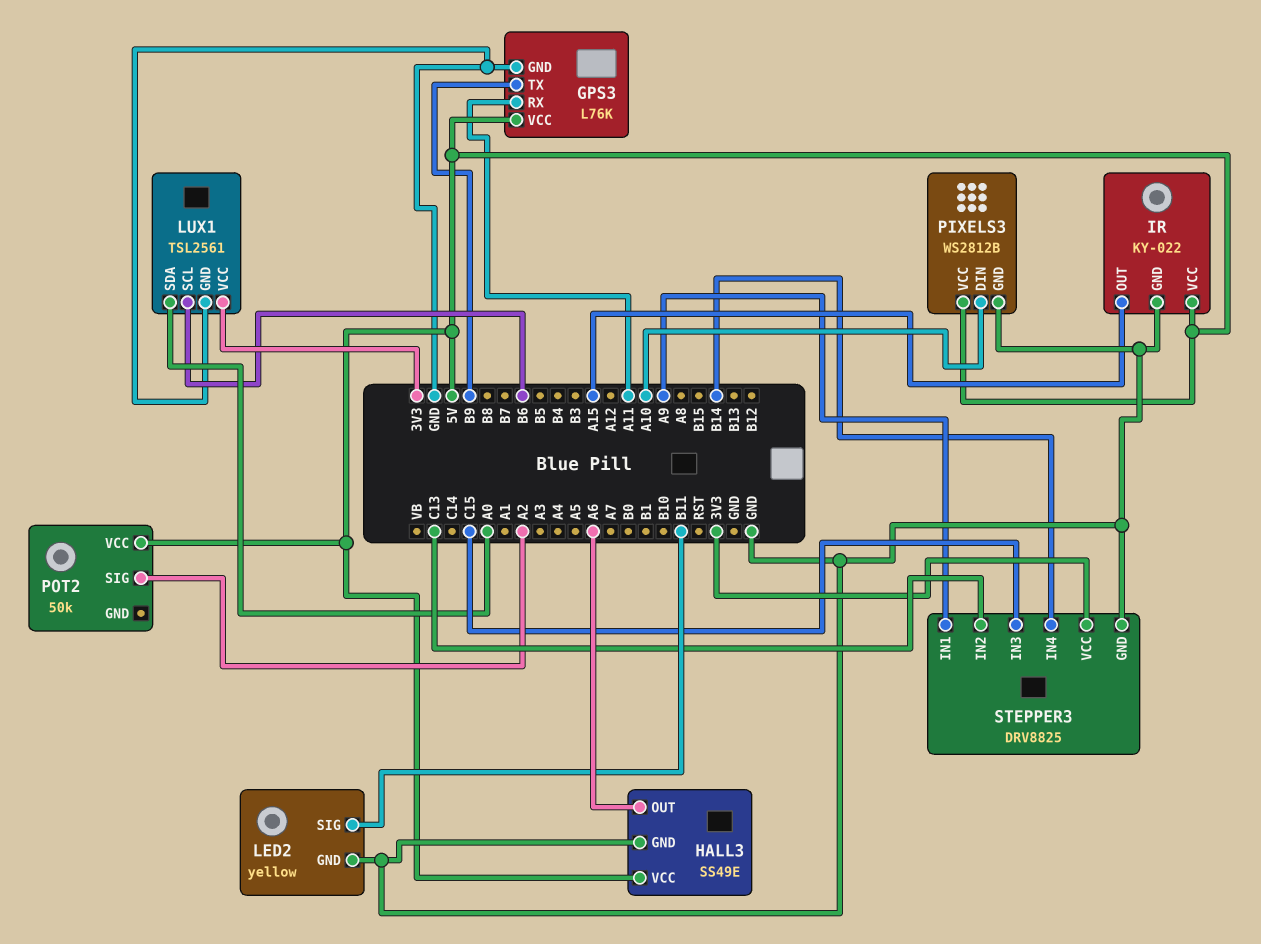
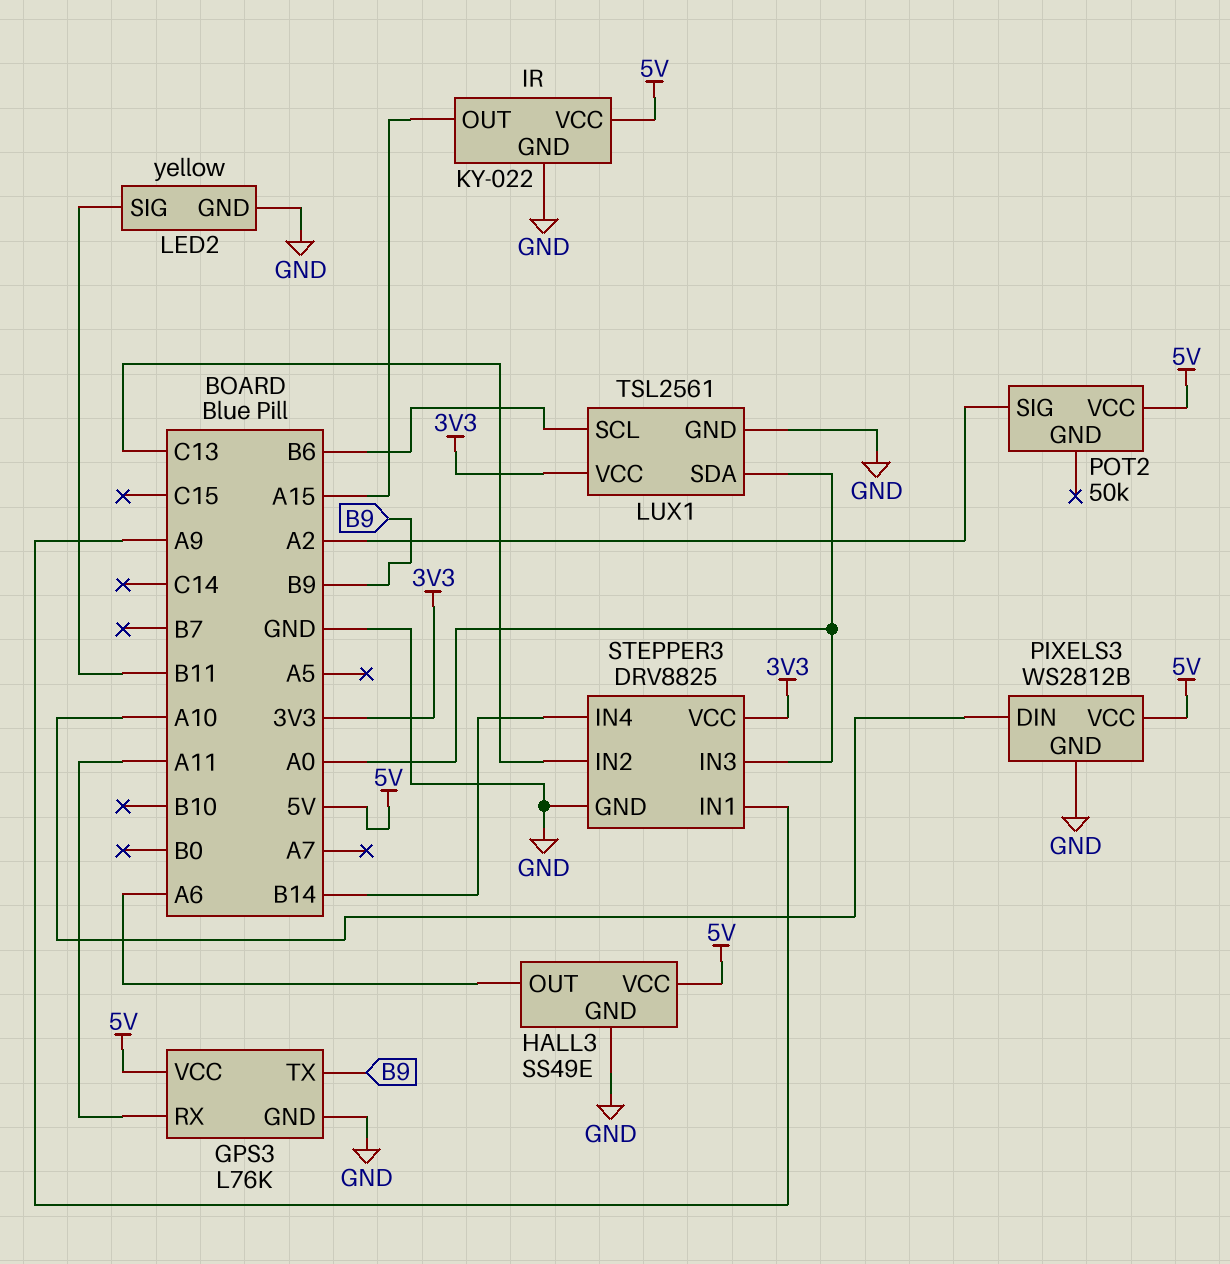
STEPPER3 pin IN3: C15 -> A0

